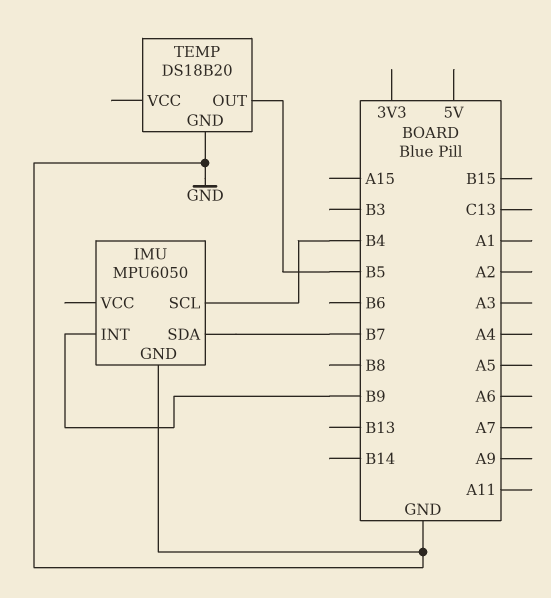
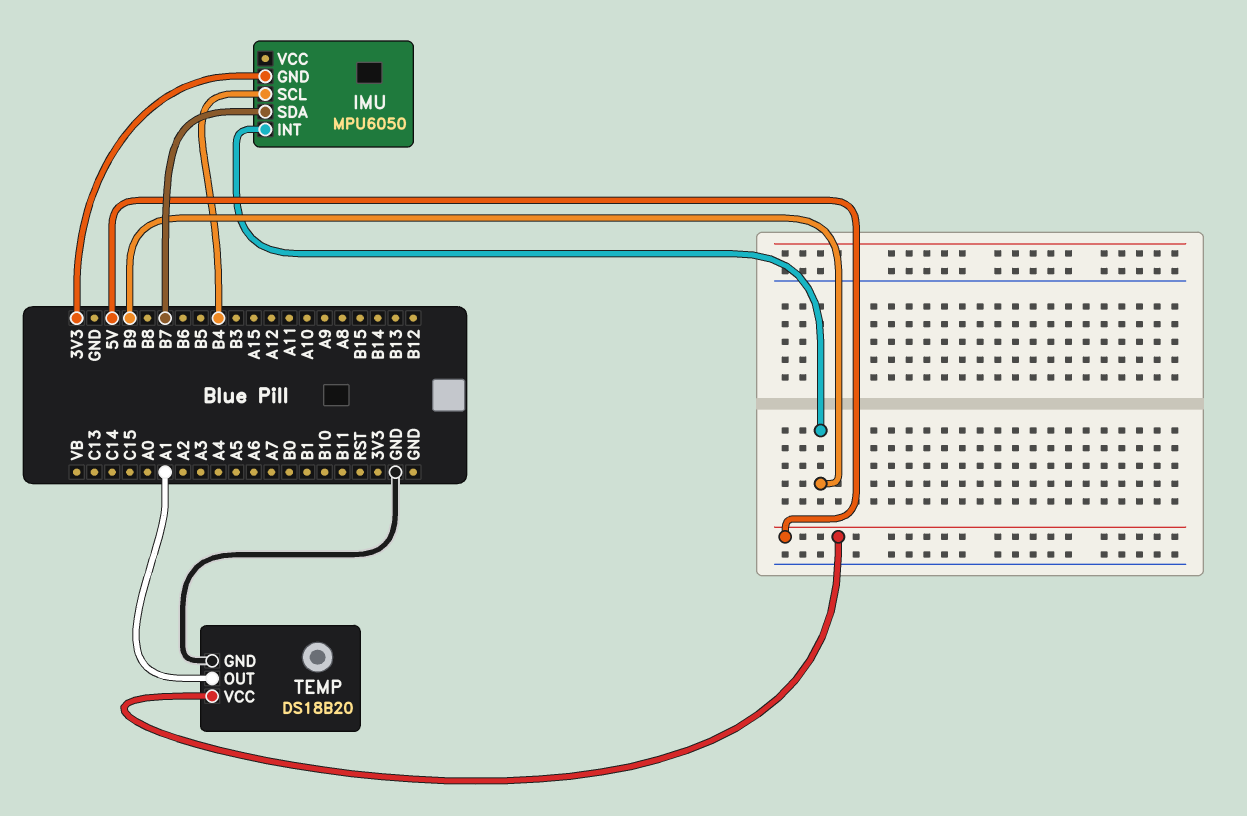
IMU pin GND: GND -> 3V3
TEMP pin OUT: B5 -> A1
TEMP pin VCC: none -> 5V

